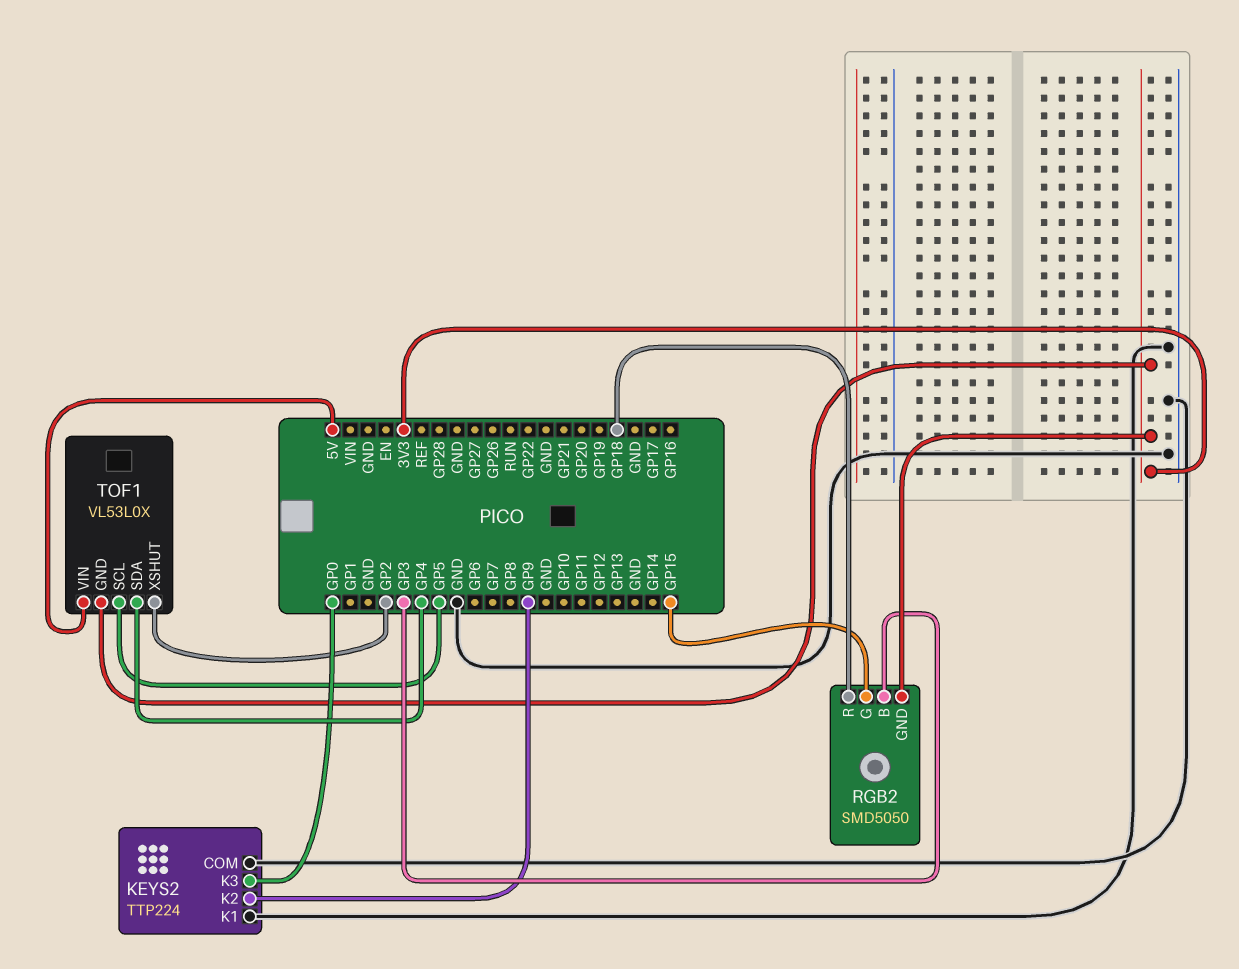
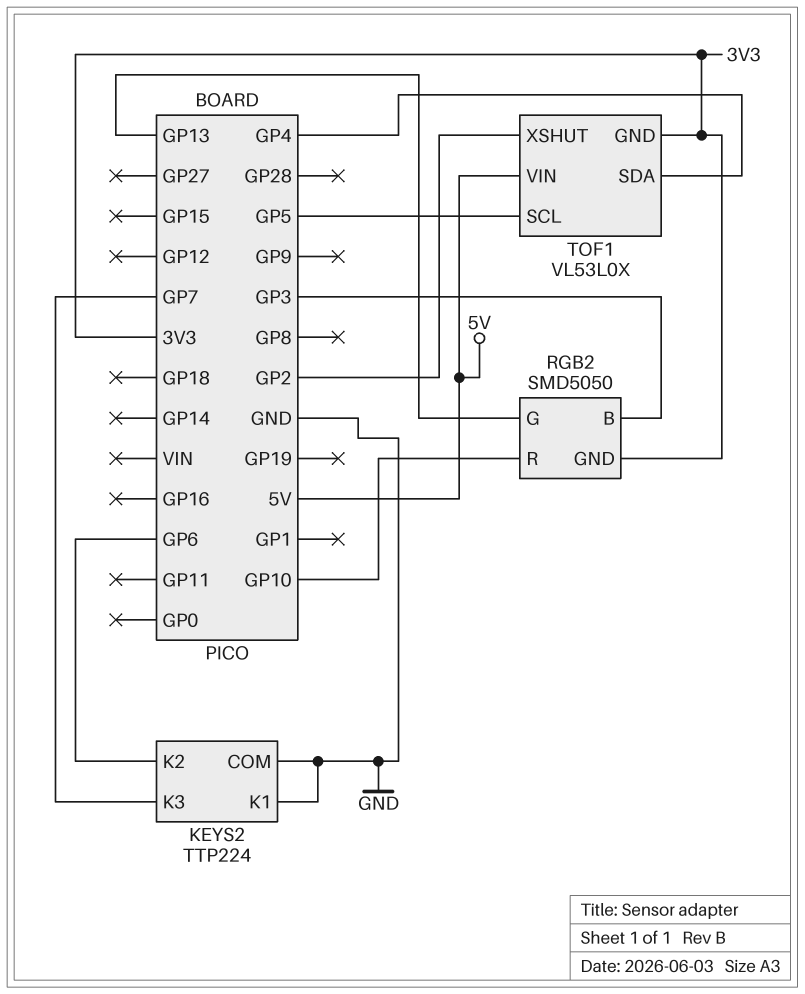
KEYS2 pin K2: GP9 -> GP6
KEYS2 pin K3: GP0 -> GP7
RGB2 pin G: GP15 -> GP13
RGB2 pin R: GP18 -> GP10

